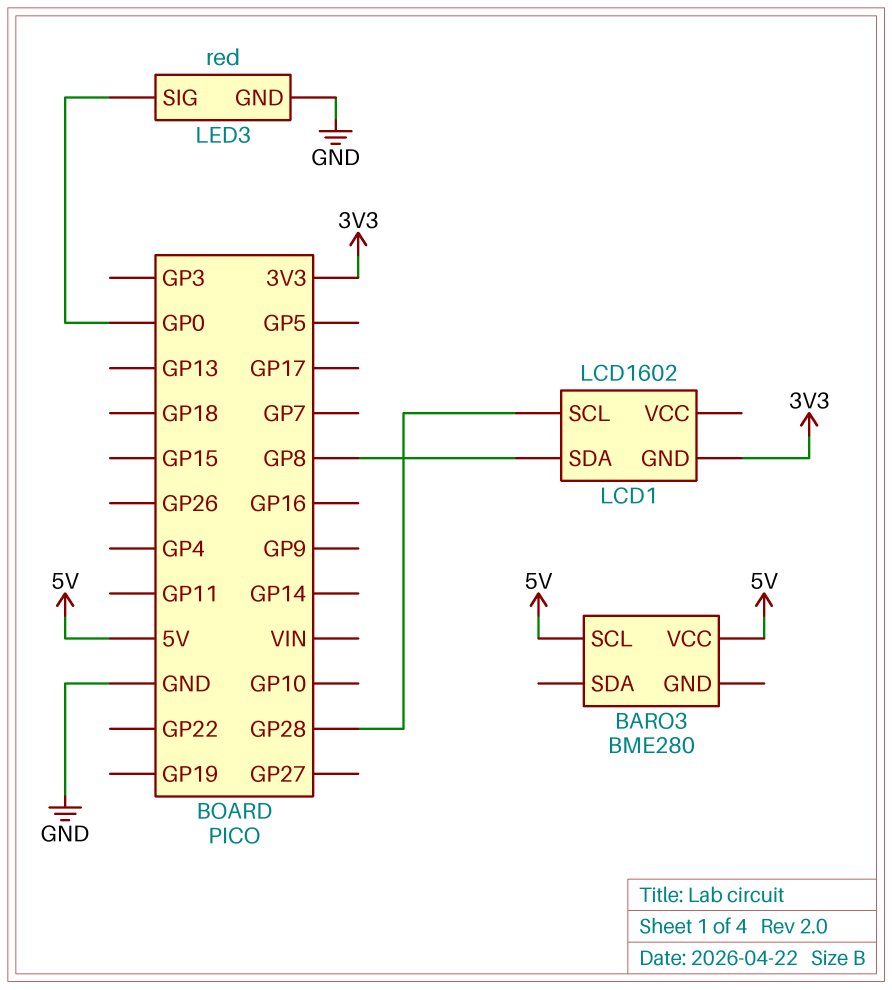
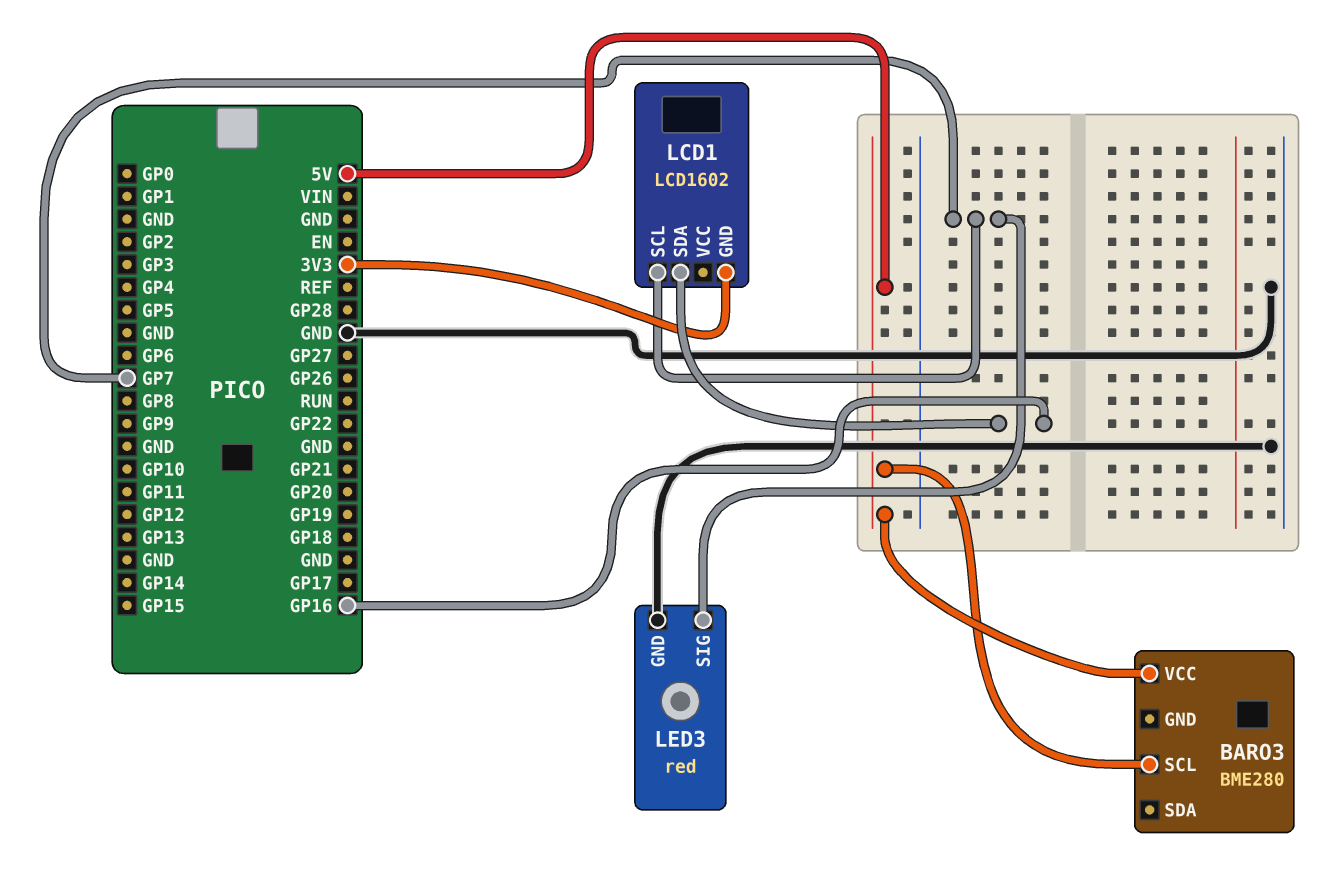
LCD1 pin SCL: GP28 -> GP7
LCD1 pin SDA: GP8 -> GP16
LED3 pin SIG: GP0 -> GP7

